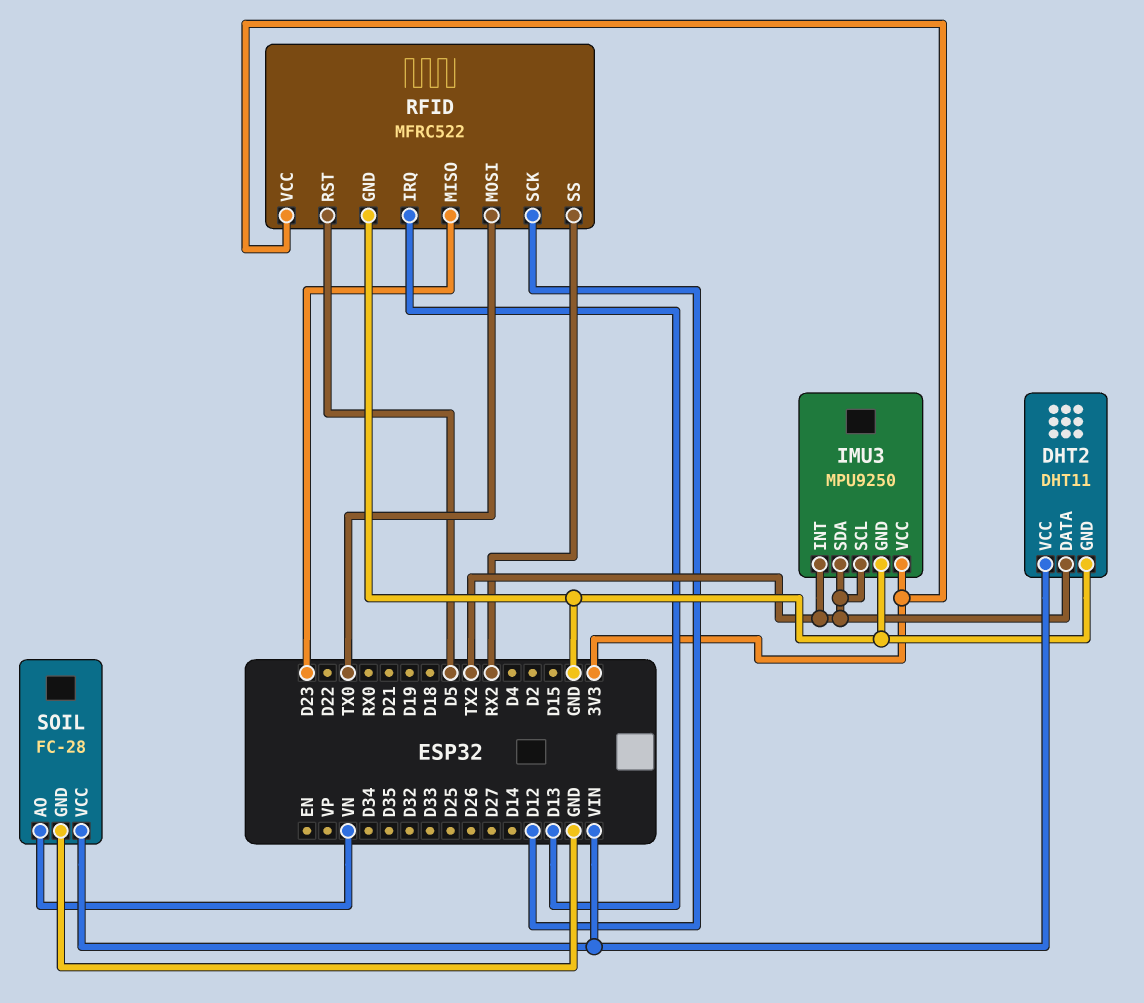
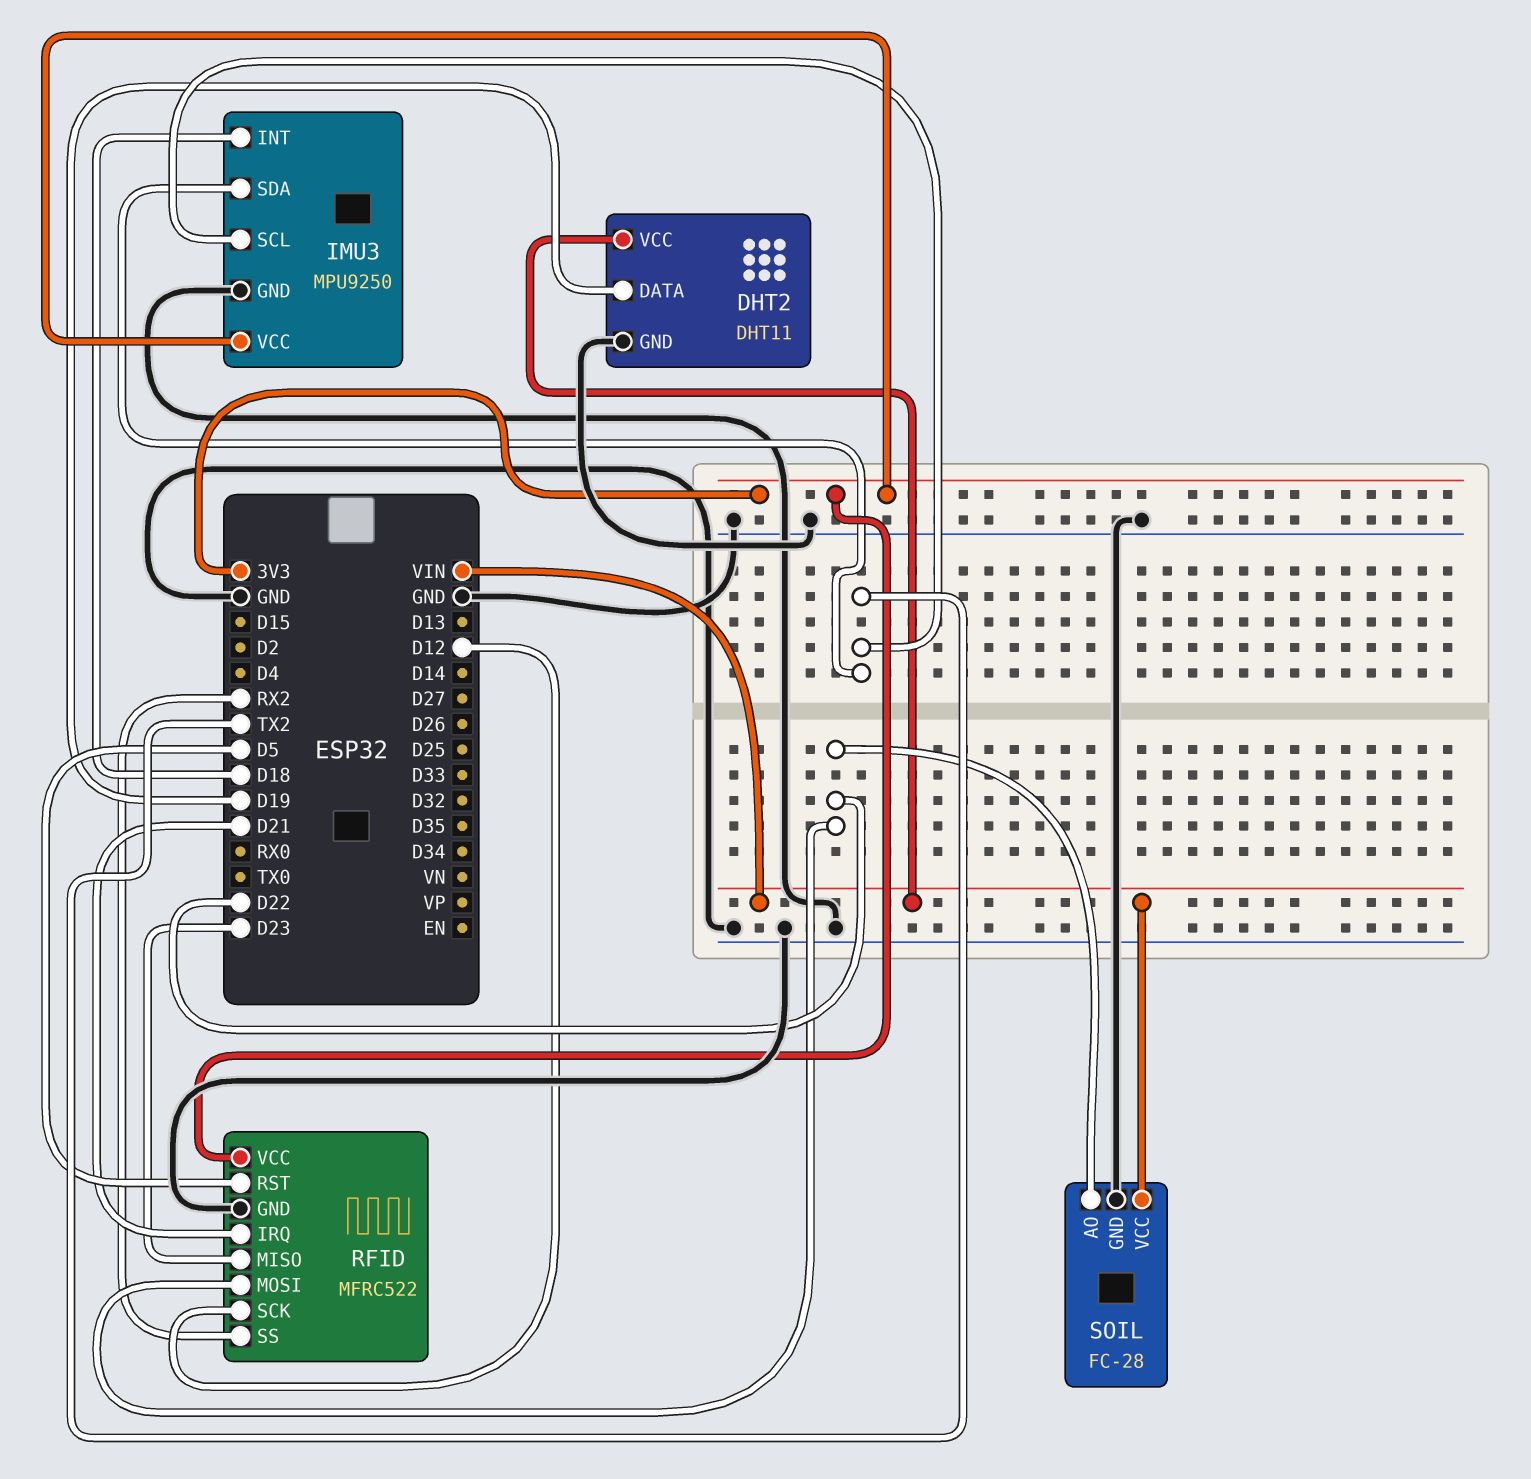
DHT2 pin DATA: TX2 -> D19
IMU3 pin INT: TX2 -> D18
RFID pin IRQ: D13 -> D21
RFID pin MOSI: TX0 -> D22
SOIL pin AO: VN -> D22

